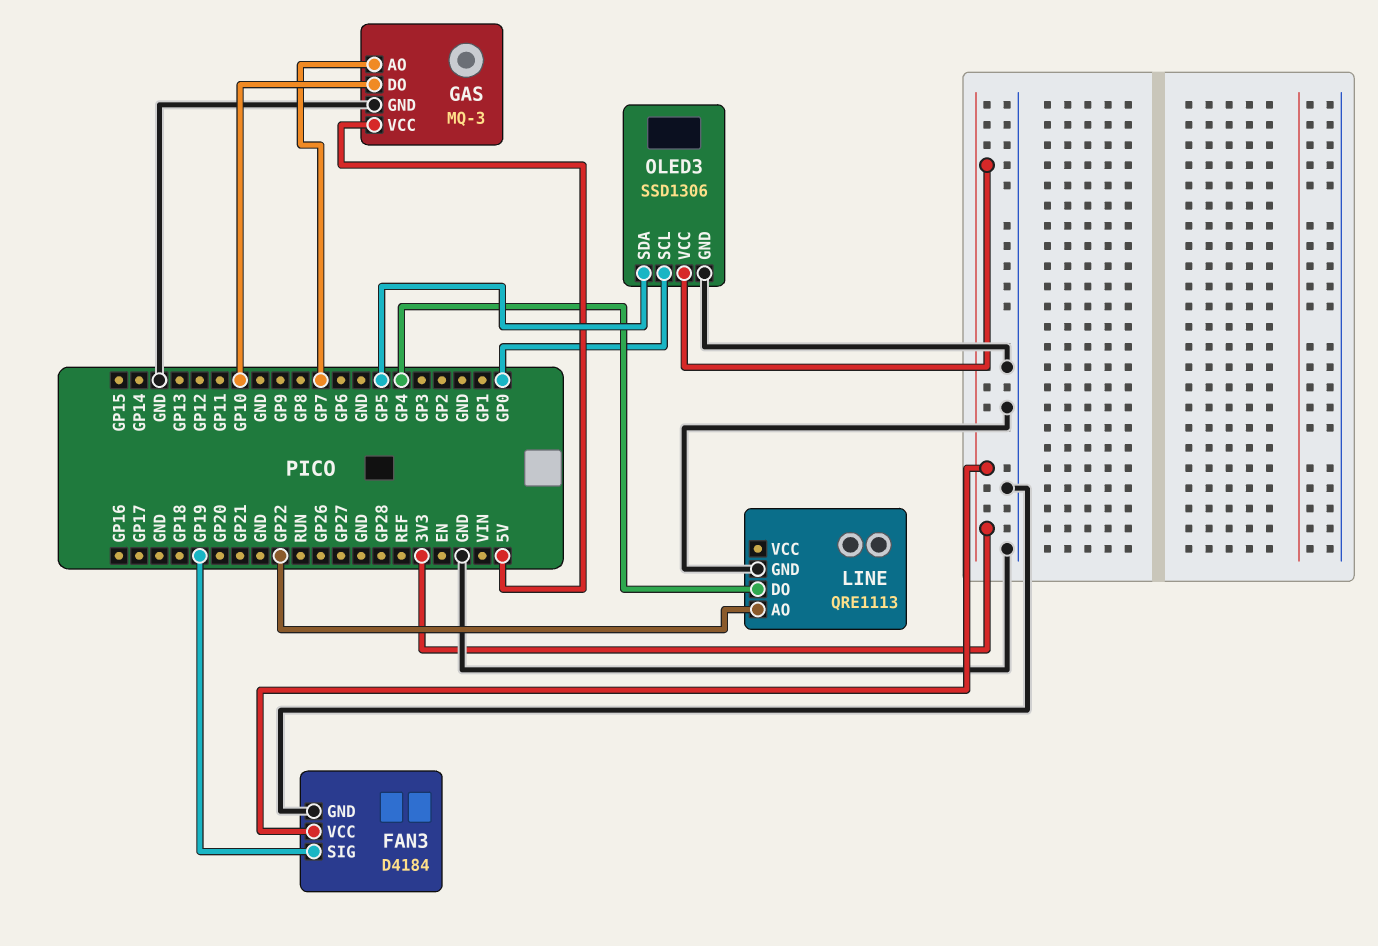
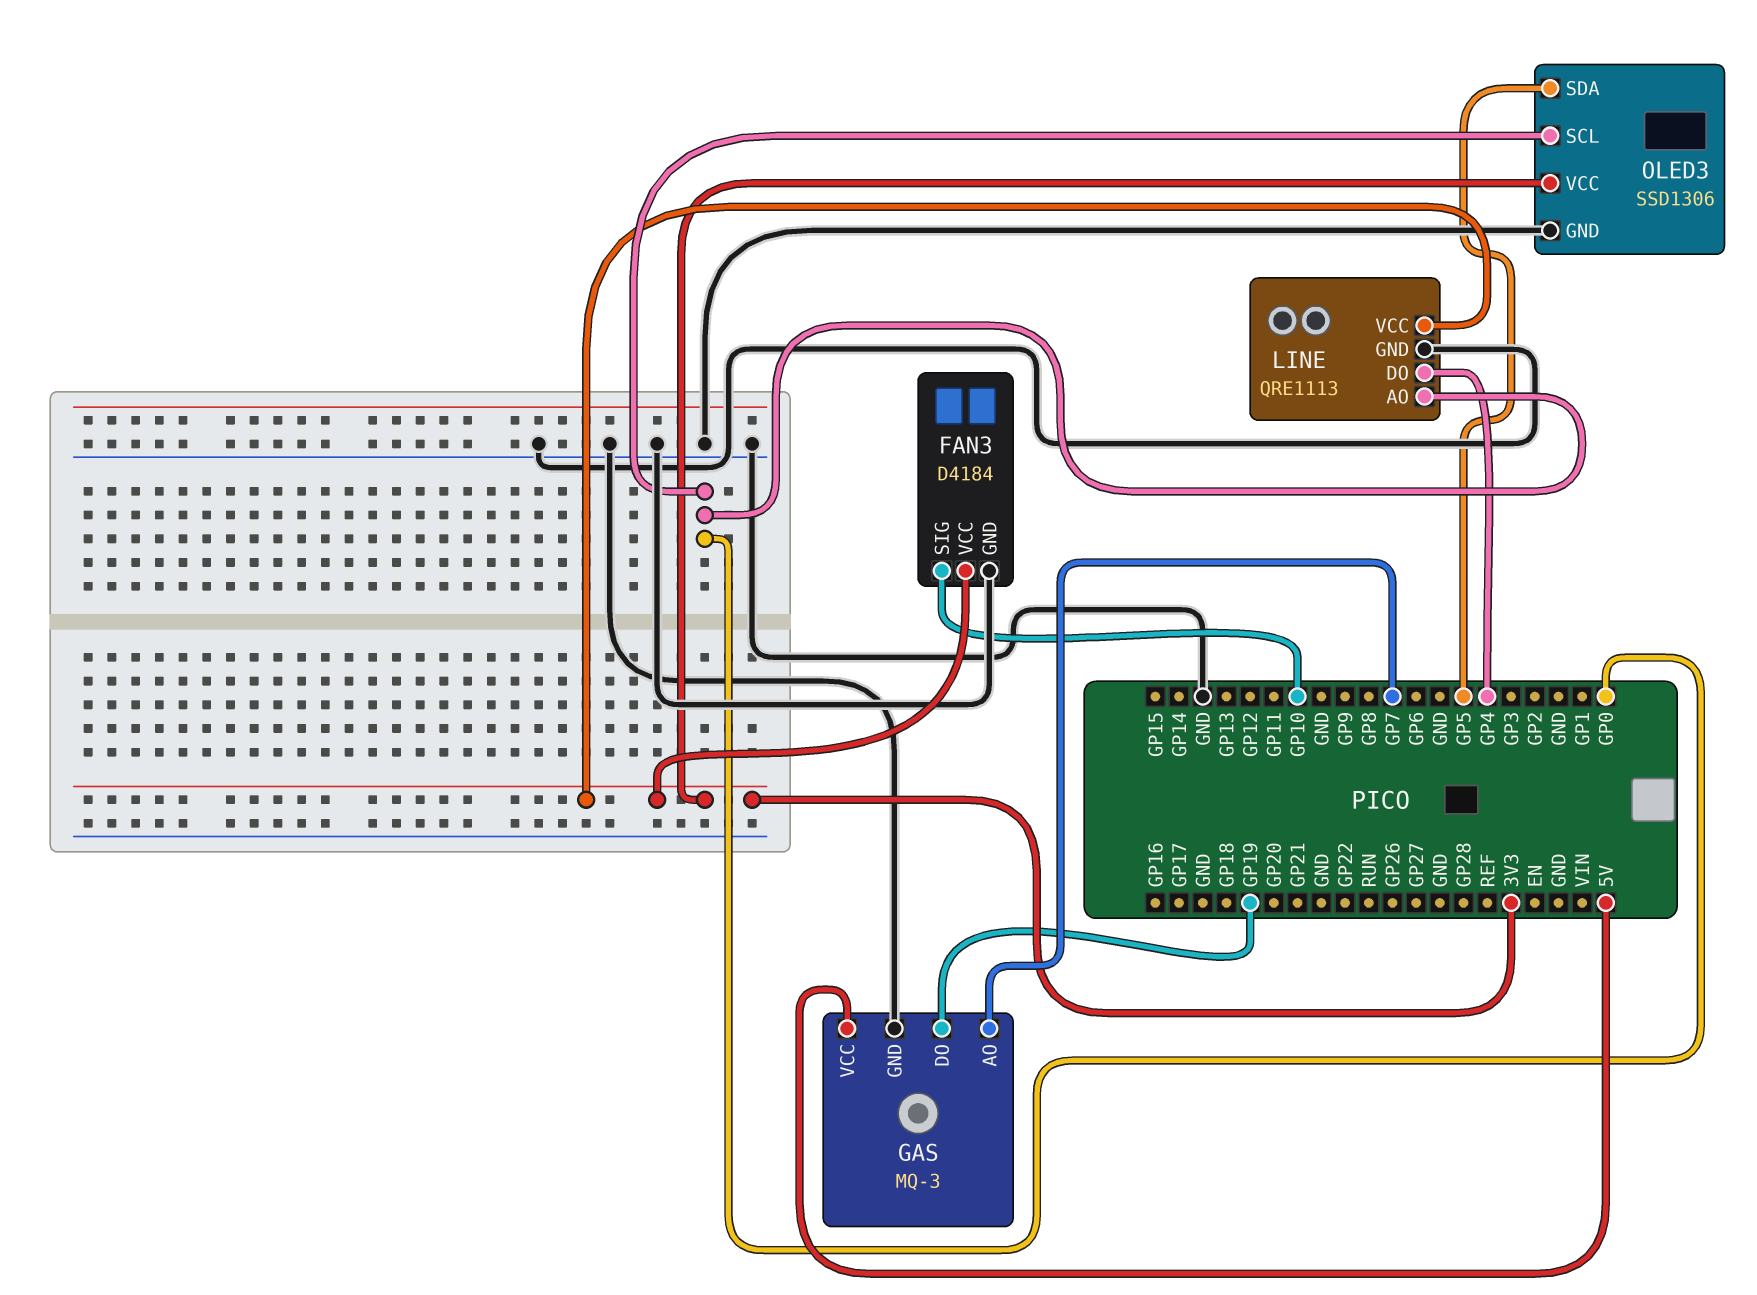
FAN3 pin SIG: GP19 -> GP10
GAS pin DO: GP10 -> GP19
LINE pin AO: GP22 -> GP0
LINE pin VCC: none -> 3V3

